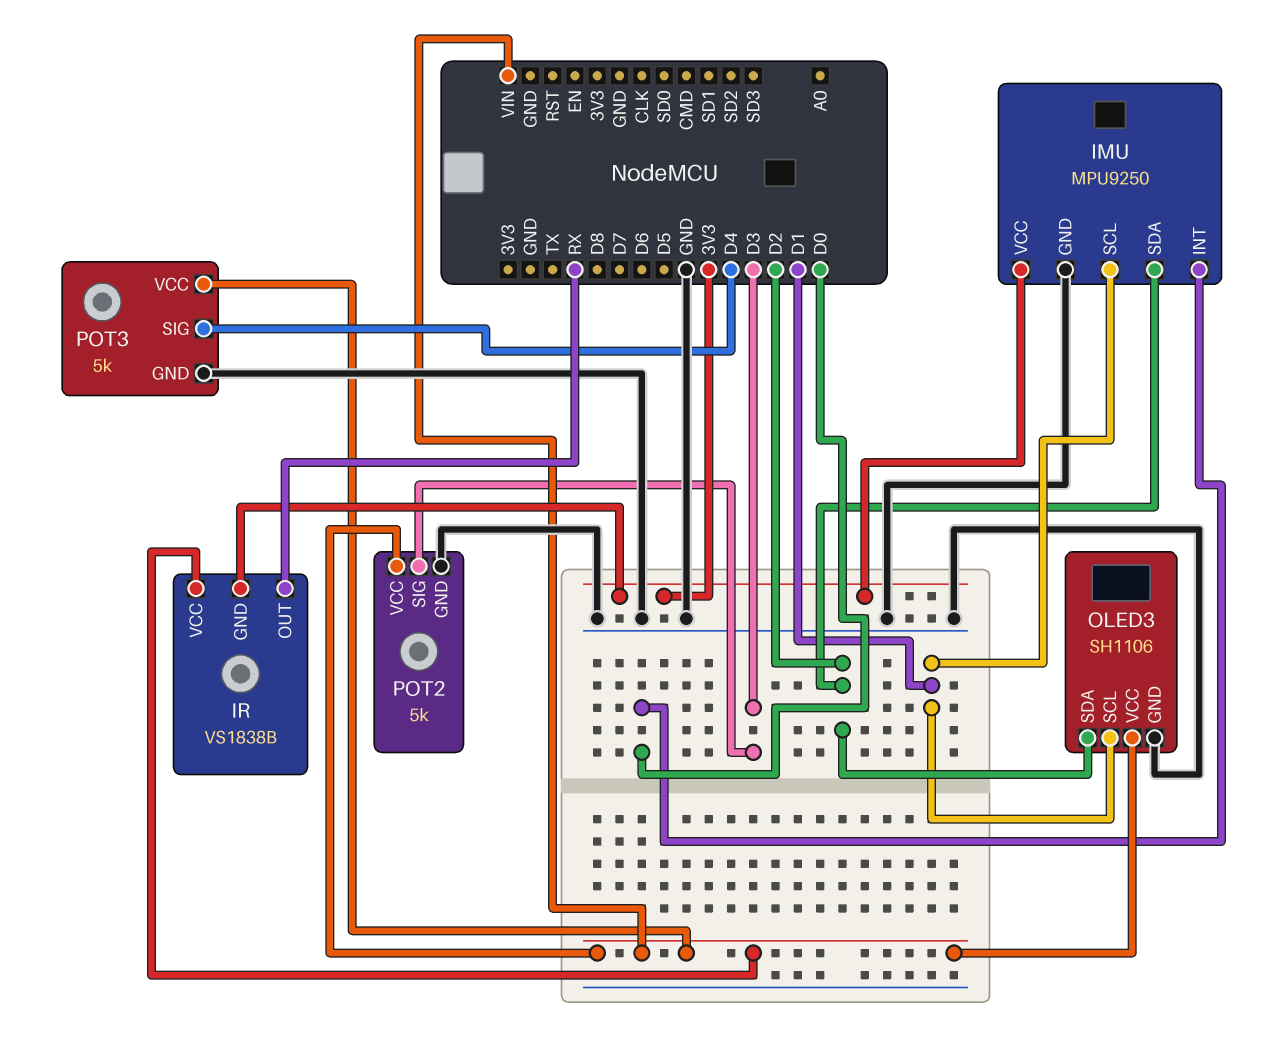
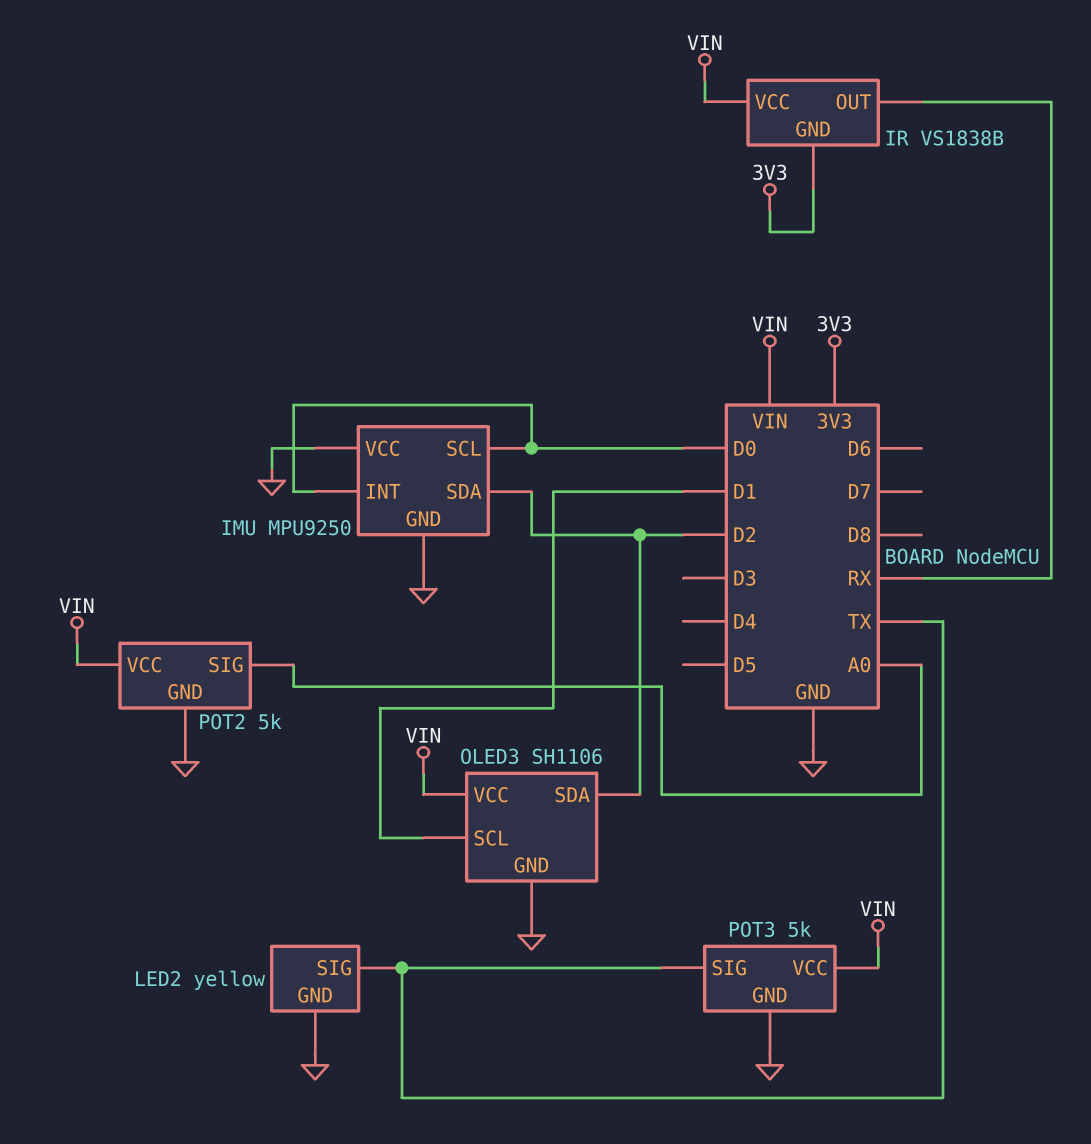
IMU pin SCL: D1 -> D0
IMU pin VCC: 3V3 -> GND
LED2: none -> yellow
LED2 pin GND: none -> GND
LED2 pin SIG: none -> TX
POT2 pin SIG: D3 -> A0
POT3 pin SIG: D4 -> TX

